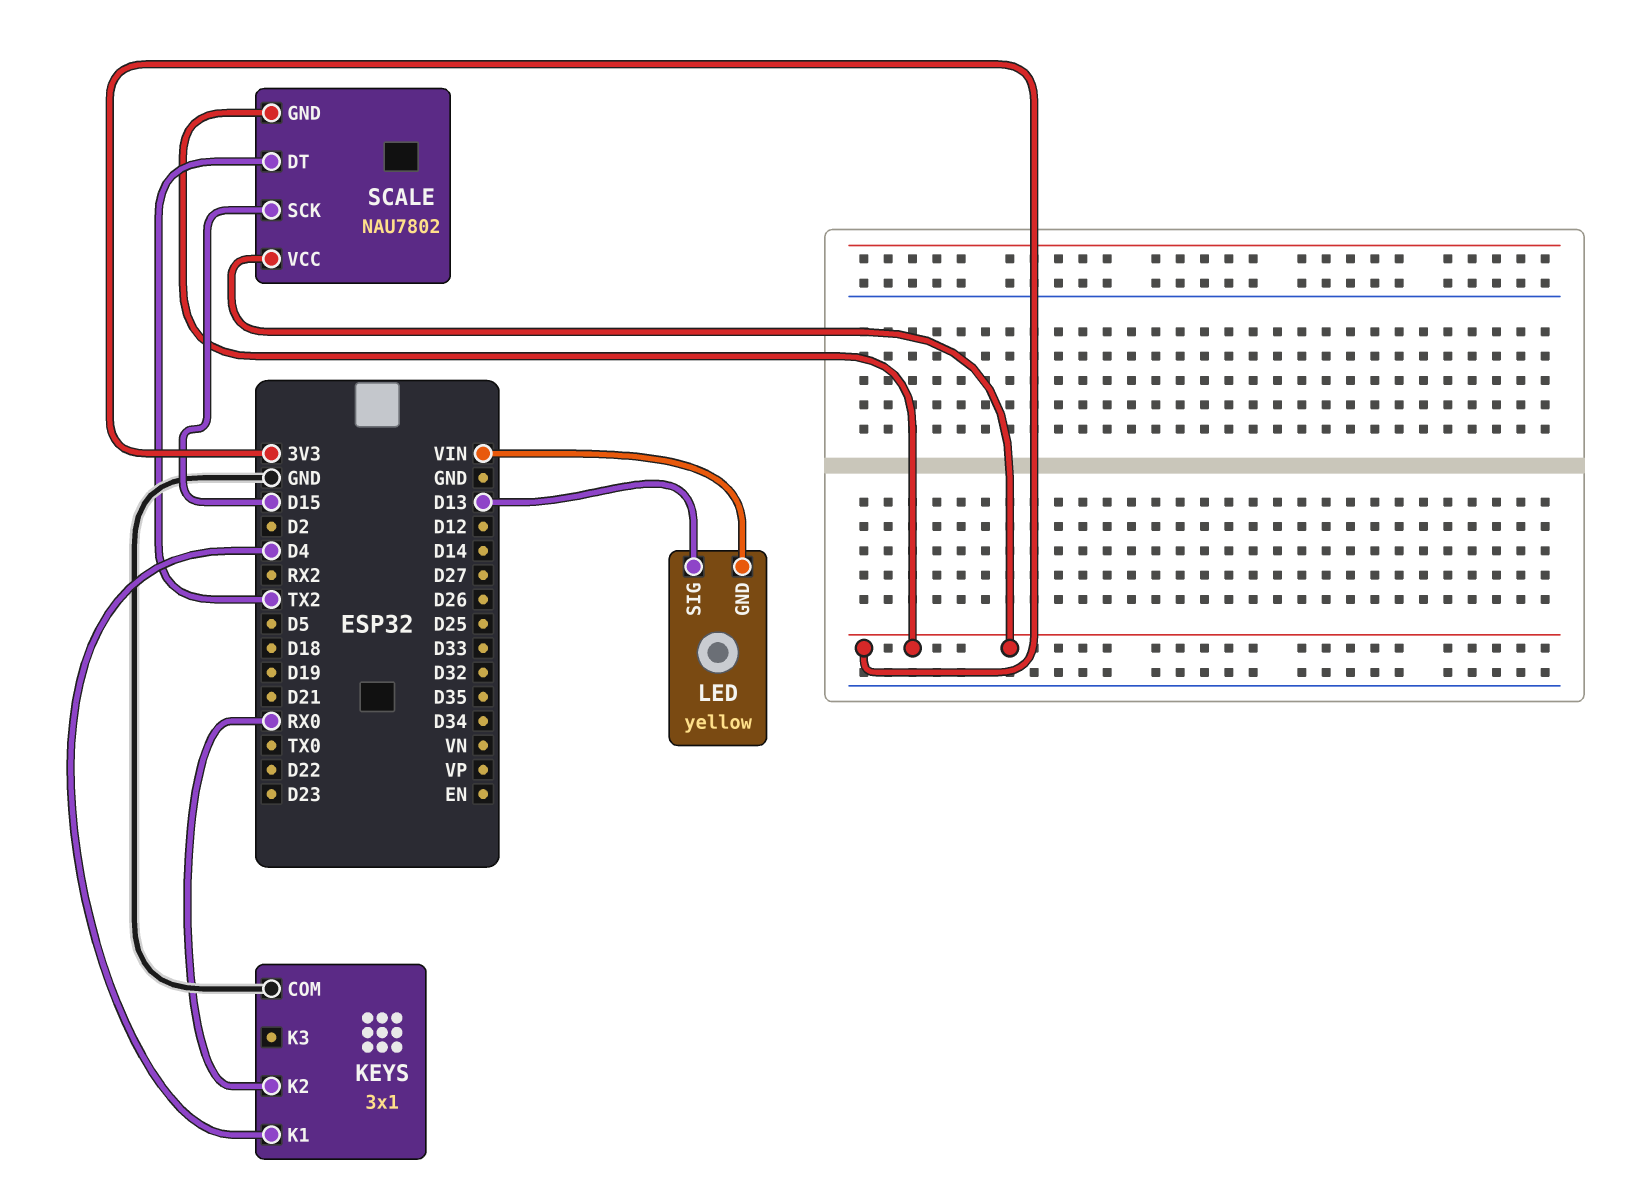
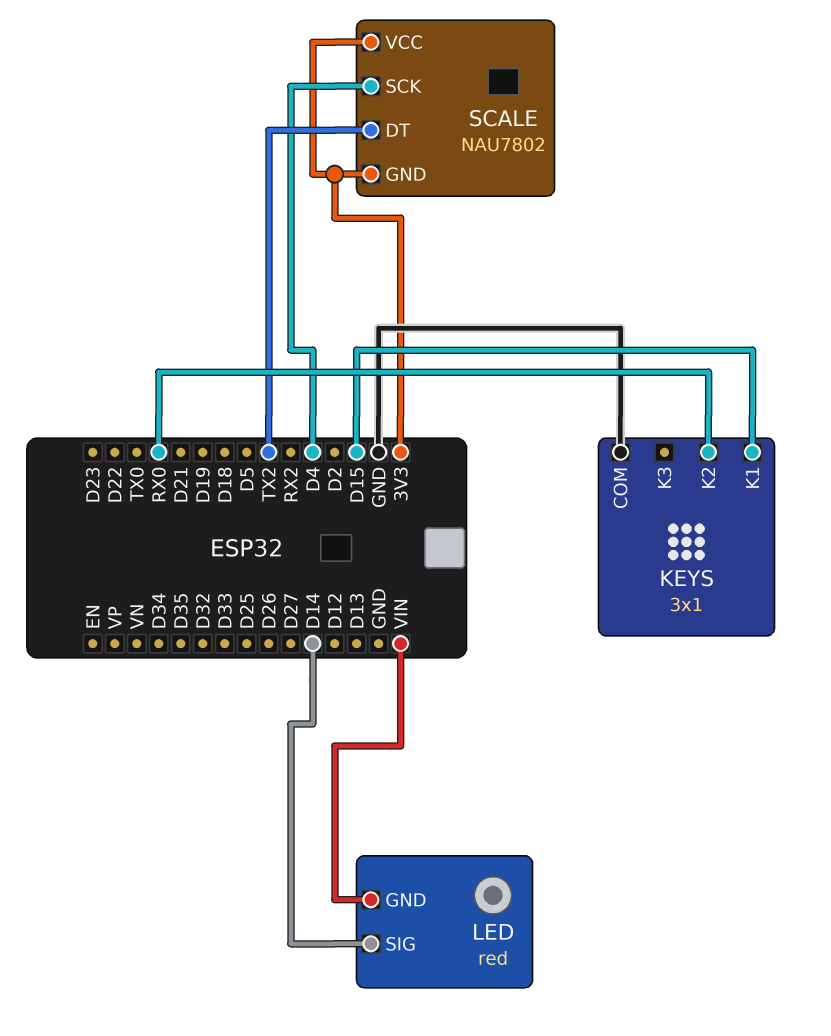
KEYS pin K1: D4 -> D15
LED: yellow -> red
LED pin SIG: D13 -> D14
SCALE pin SCK: D15 -> D4

